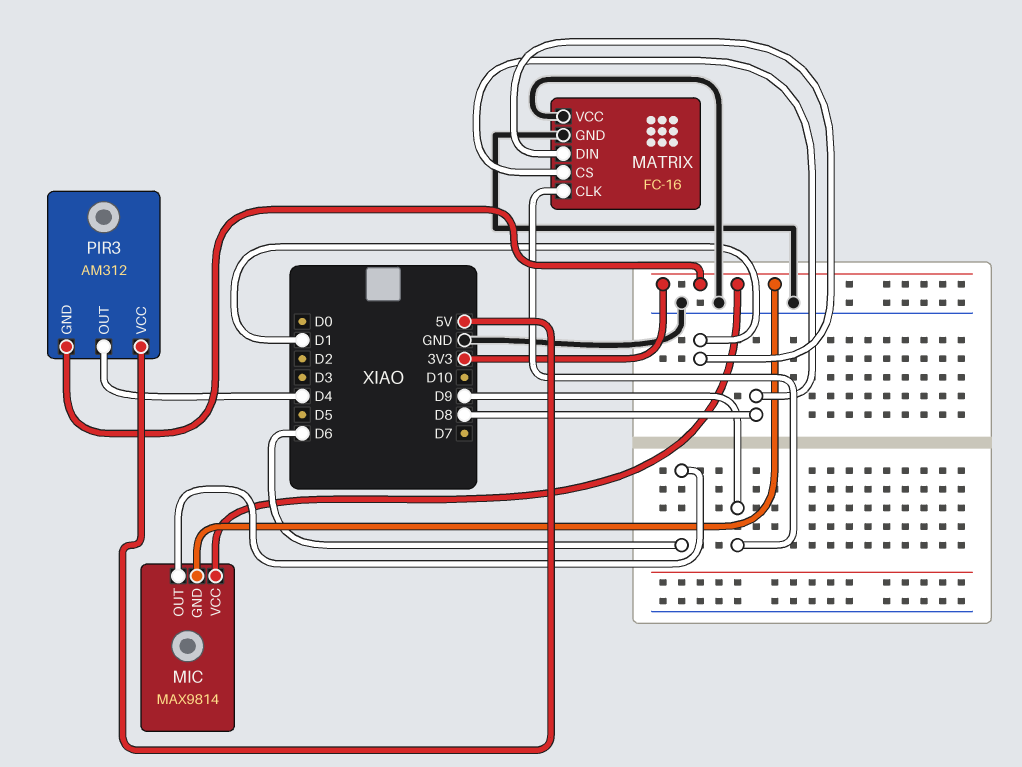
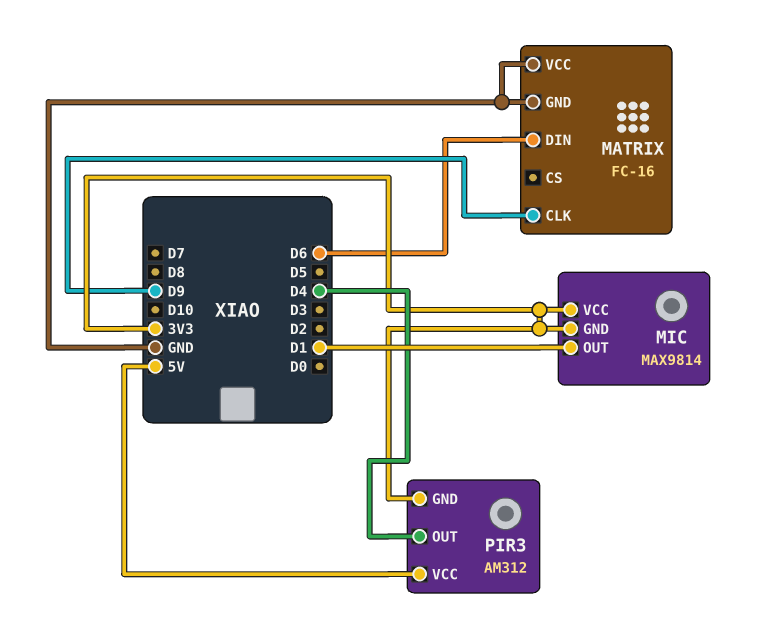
MATRIX pin CS: D8 -> none
MATRIX pin DIN: D1 -> D6
MIC pin OUT: D6 -> D1

